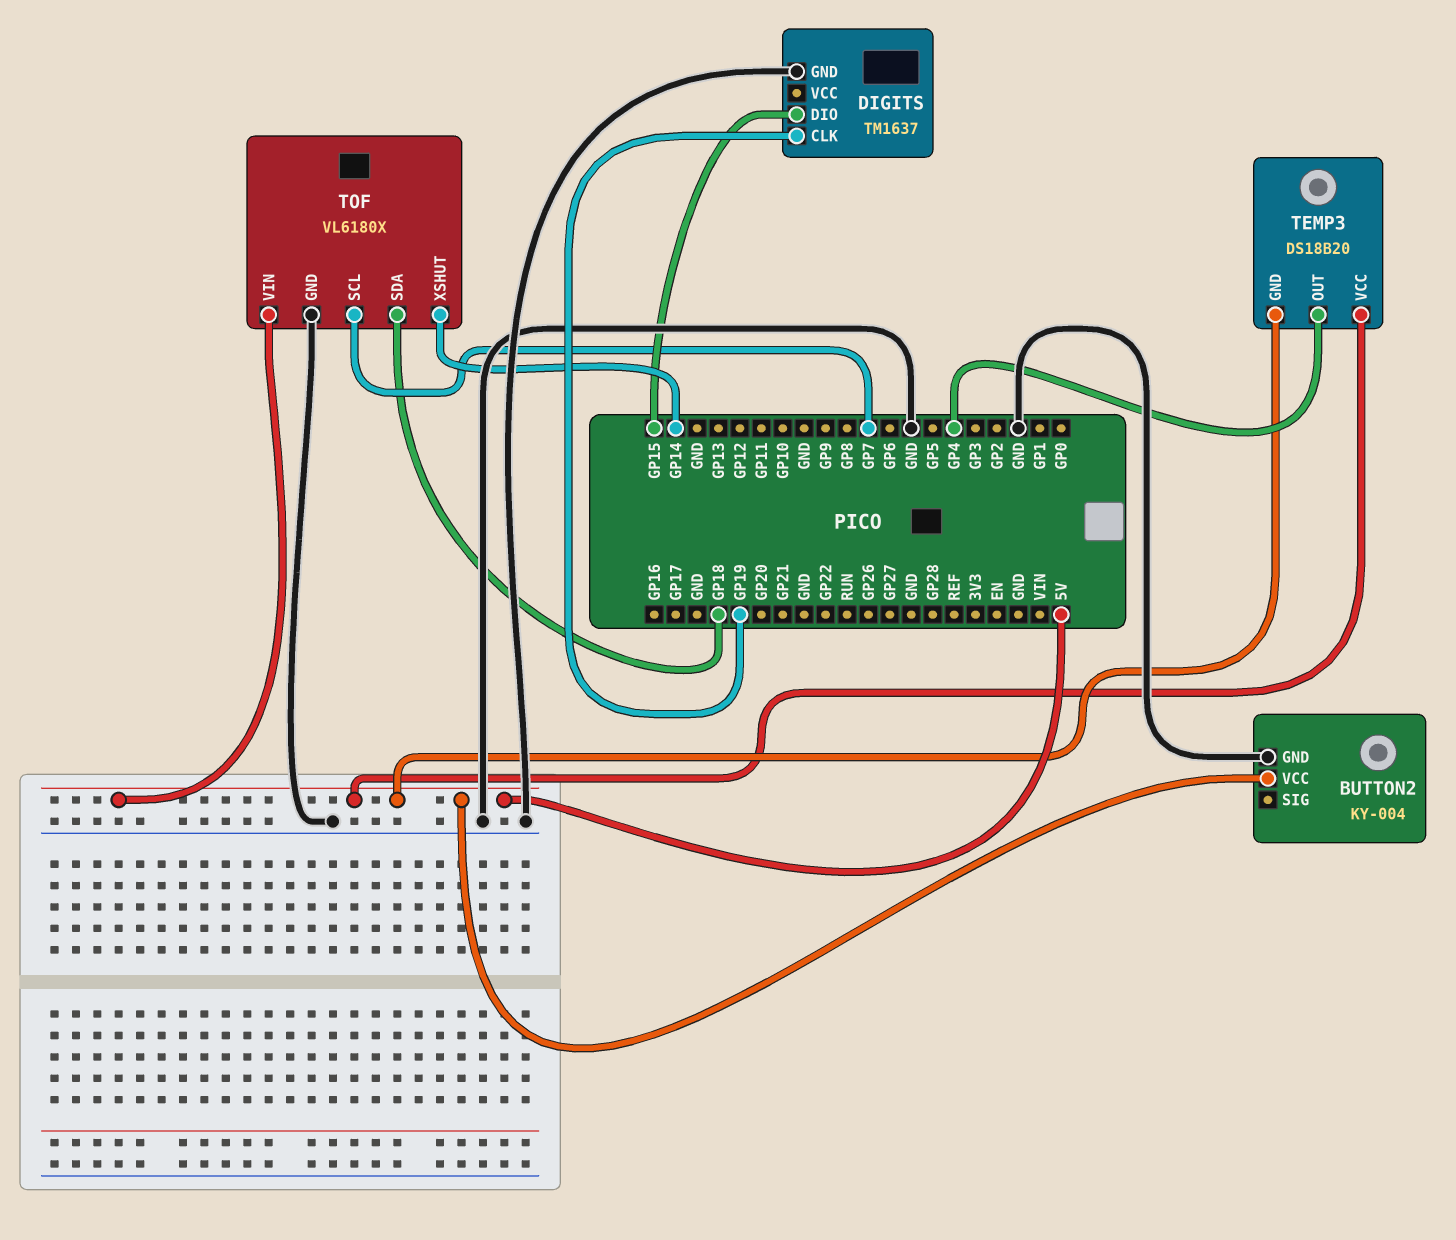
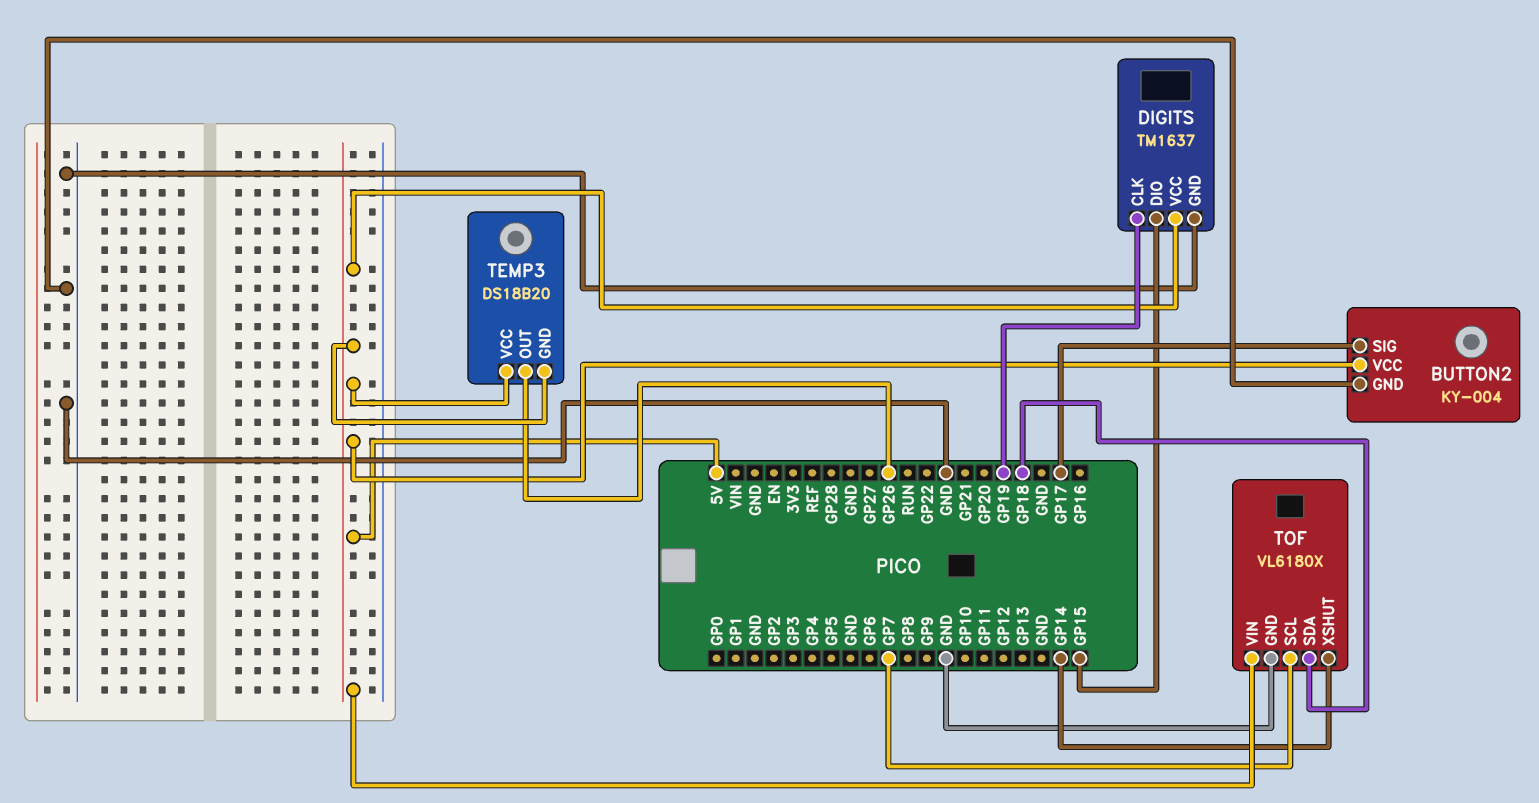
BUTTON2 pin SIG: none -> GP17
DIGITS pin VCC: none -> 5V
TEMP3 pin OUT: GP4 -> GP26

